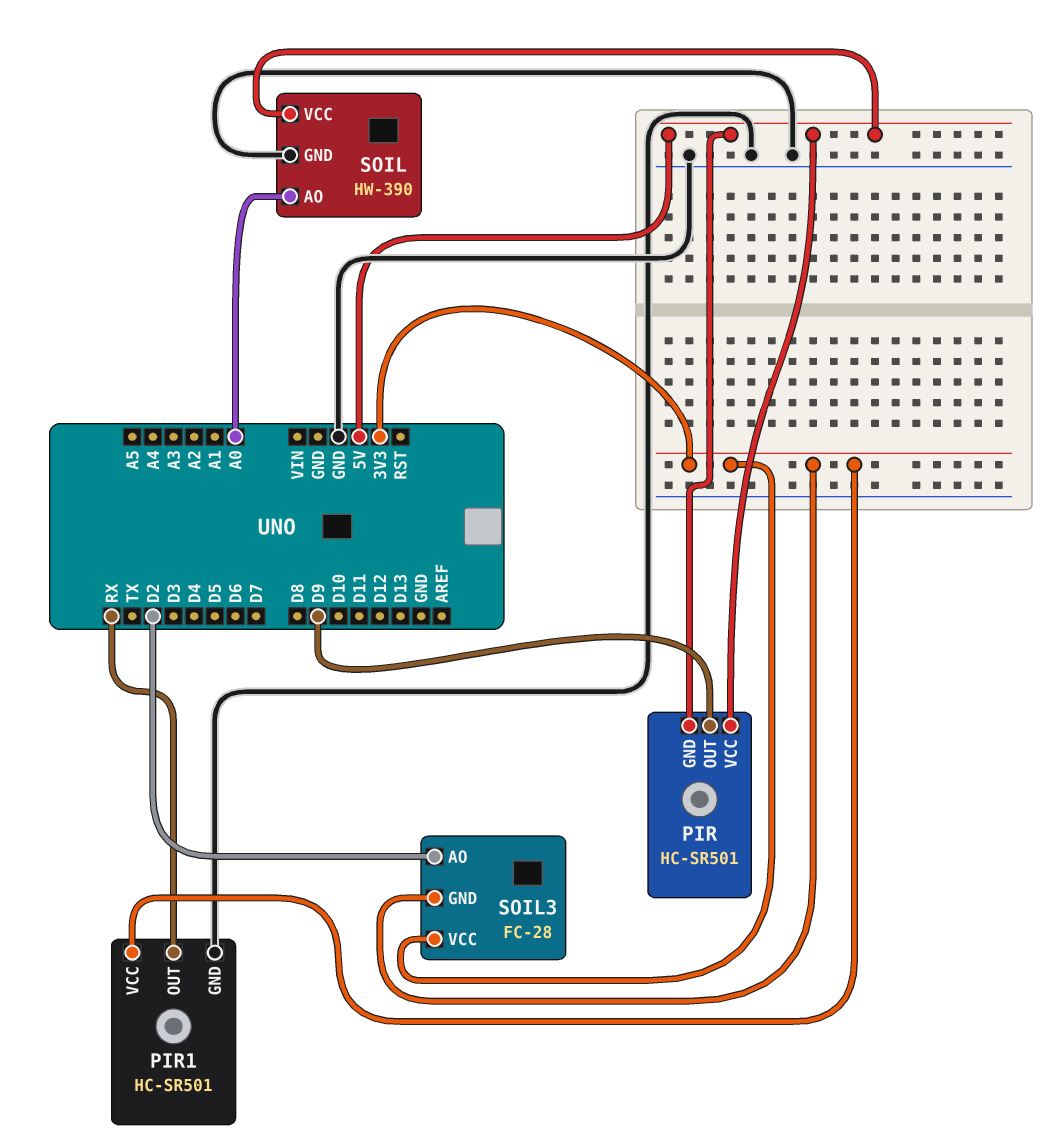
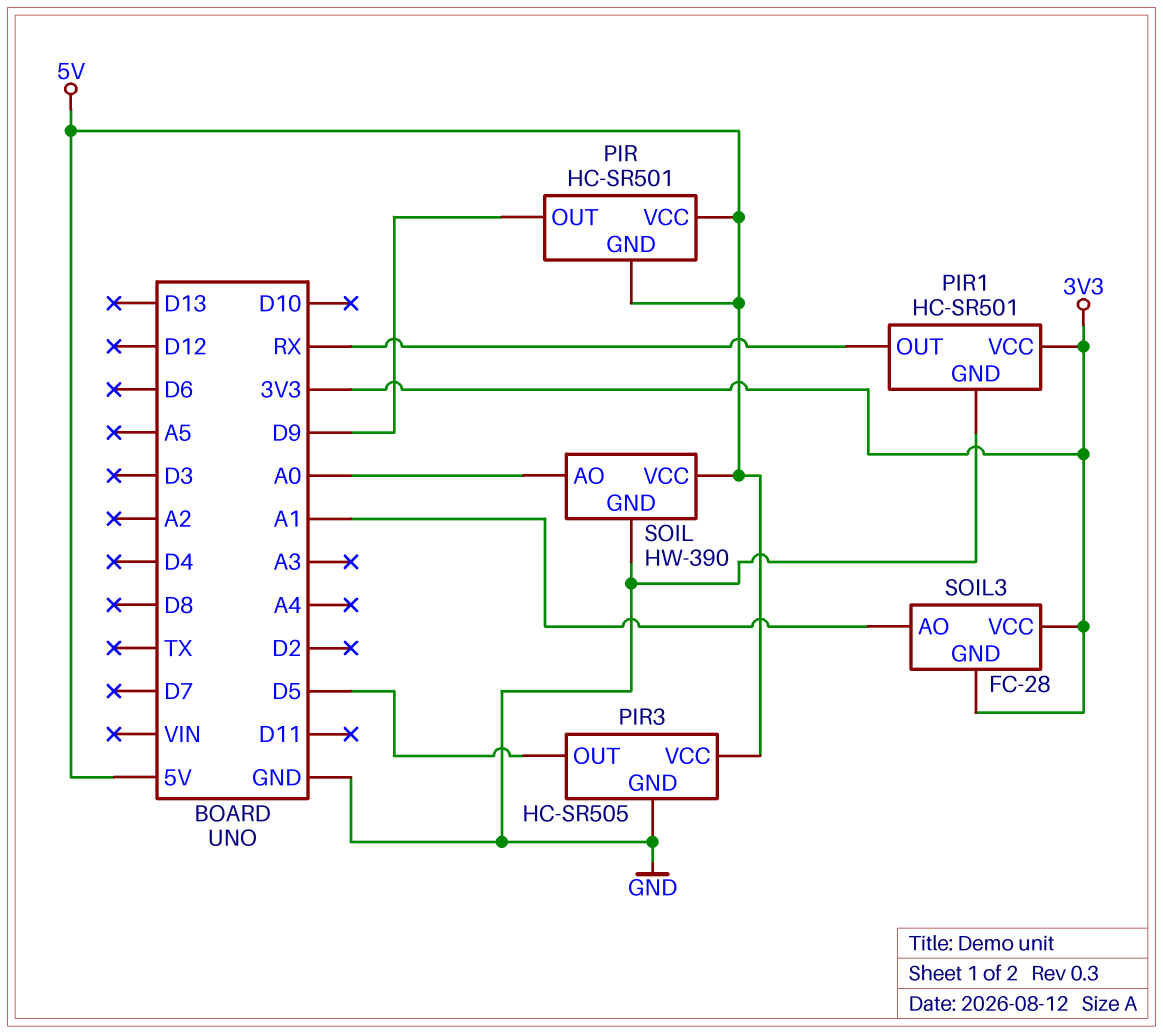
PIR3: none -> HC-SR505
PIR3 pin GND: none -> GND
PIR3 pin OUT: none -> D5
PIR3 pin VCC: none -> 5V
SOIL3 pin AO: D2 -> A1

